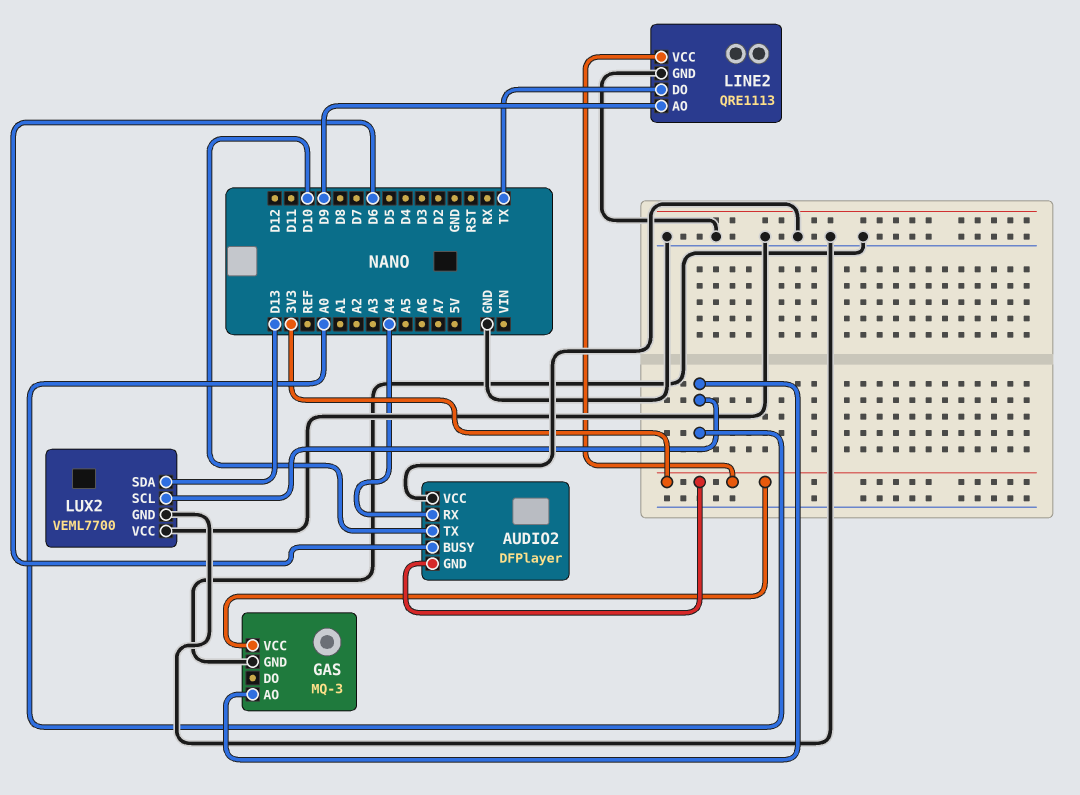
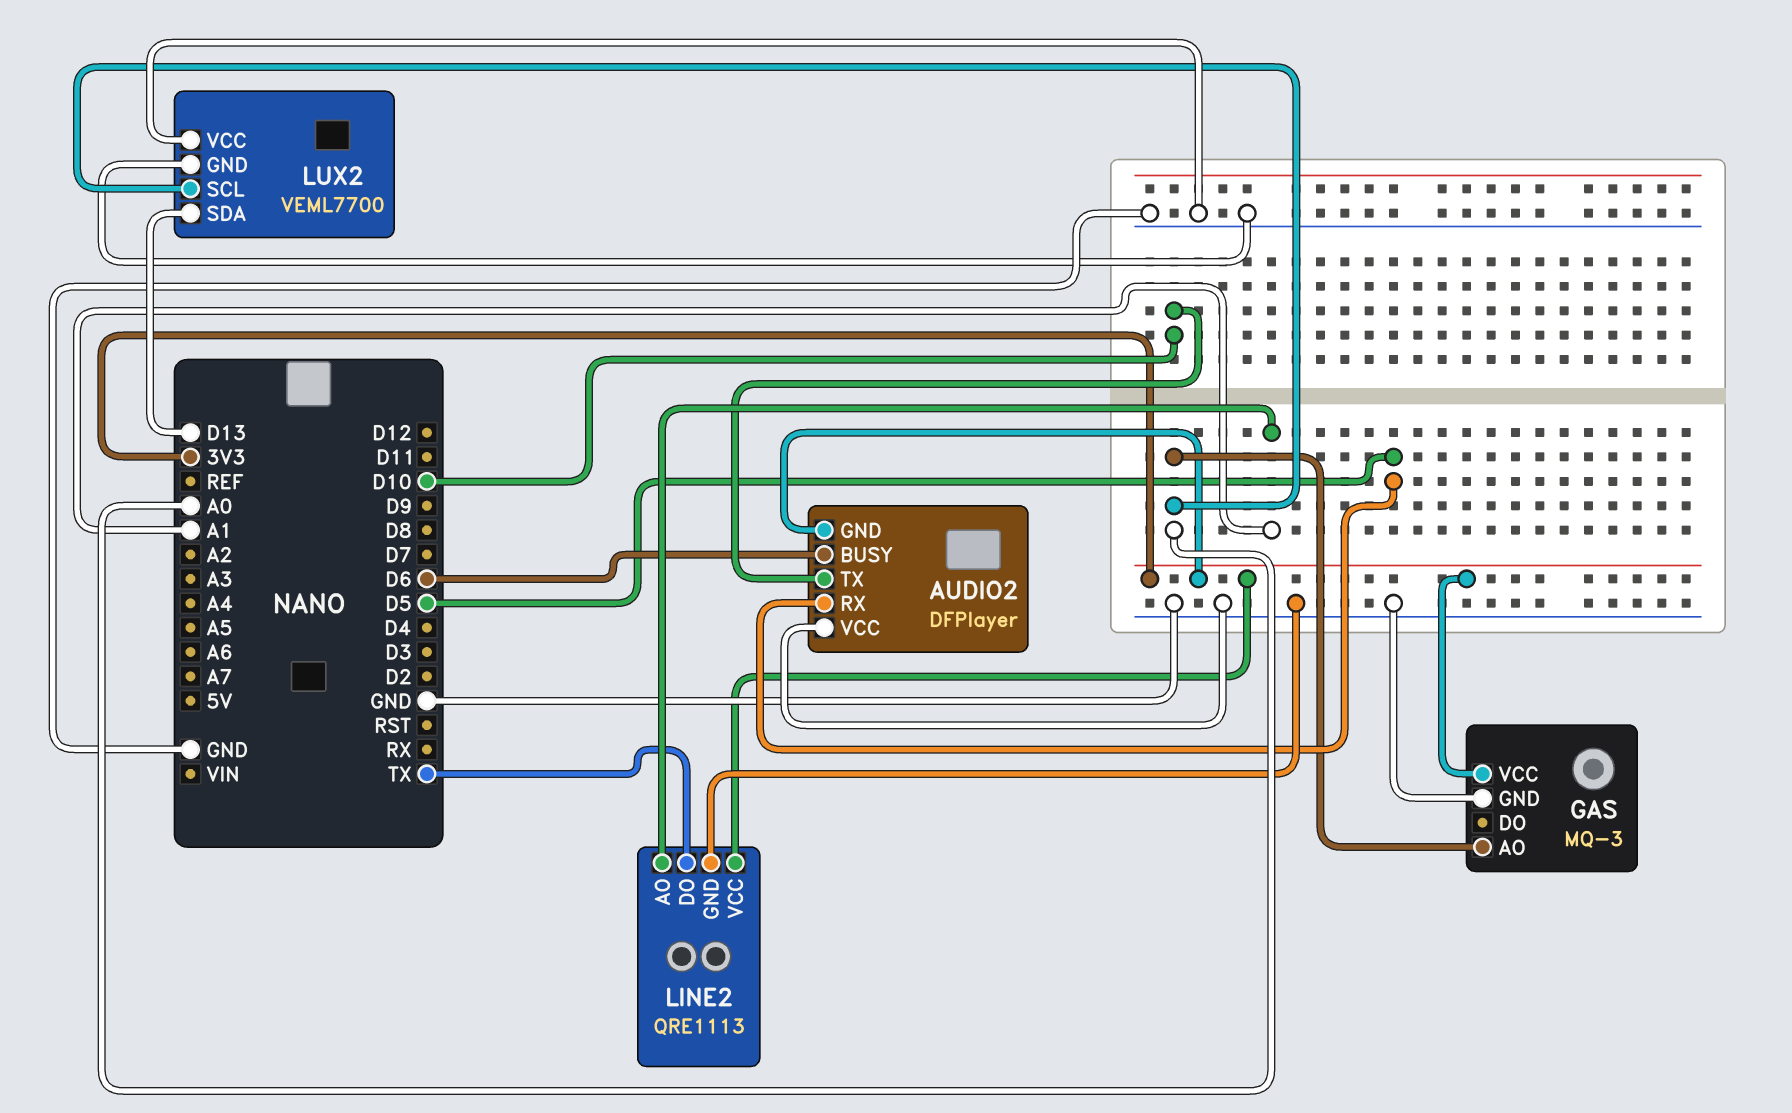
AUDIO2 pin RX: A4 -> D5
LINE2 pin AO: D9 -> A1

